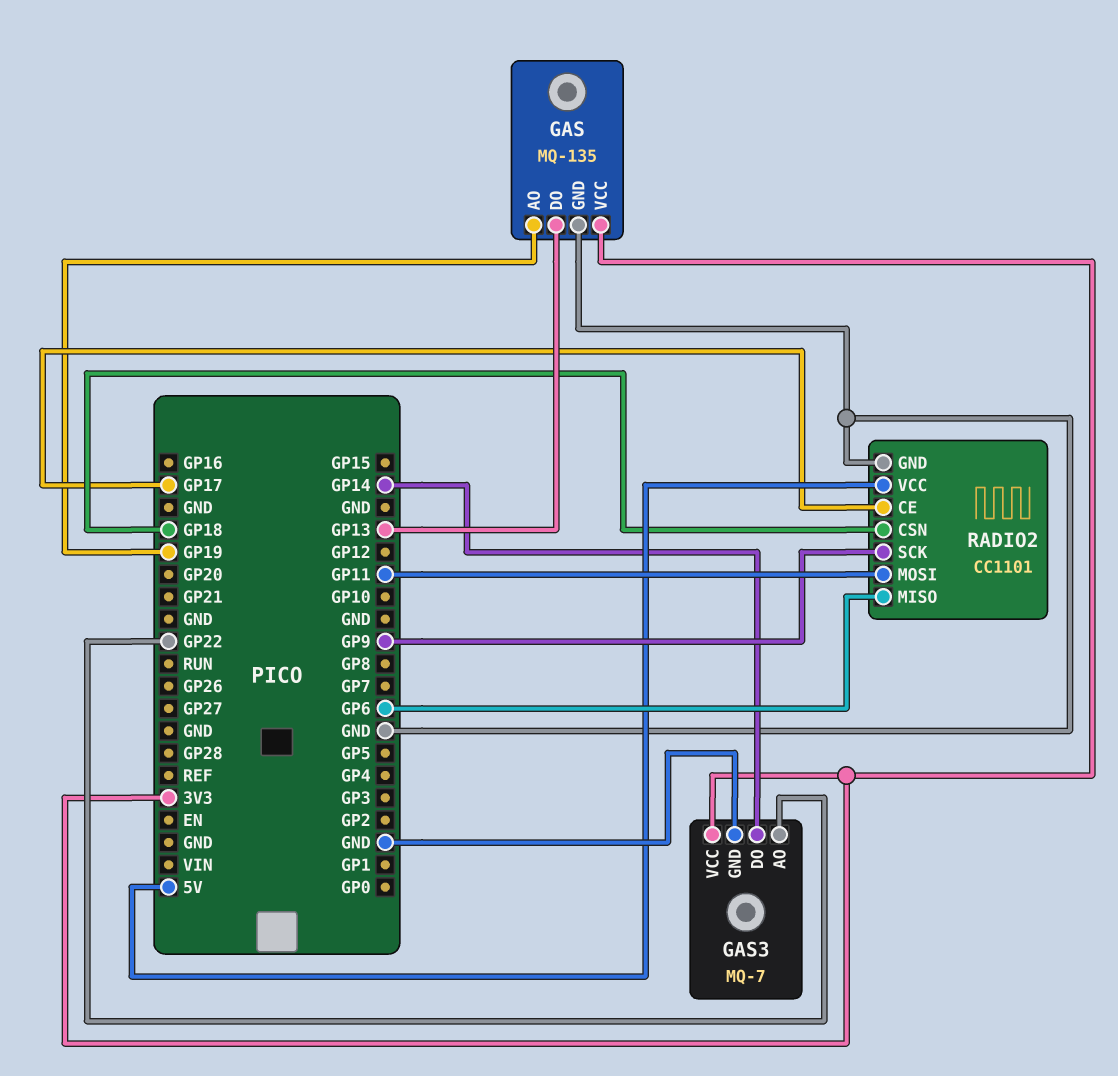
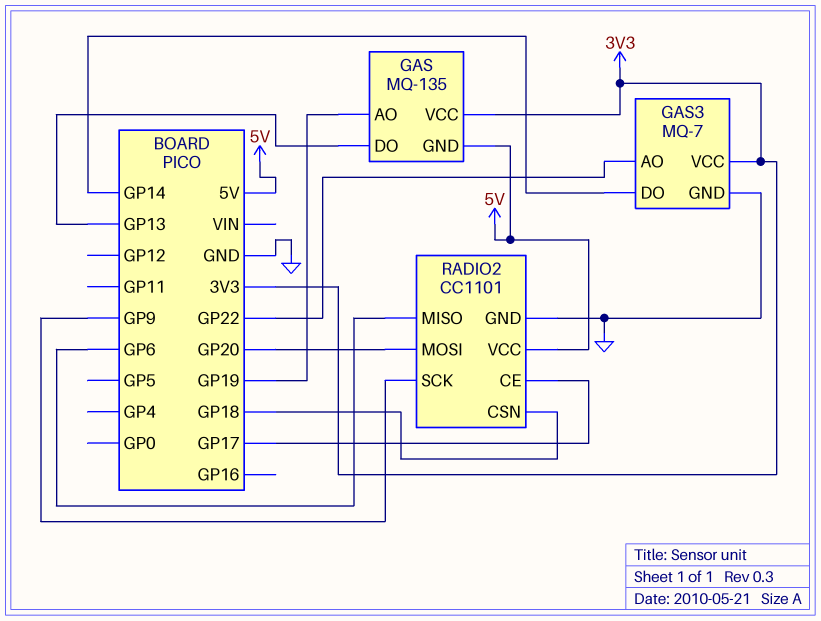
GAS pin GND: GND -> 5V
RADIO2 pin MOSI: GP11 -> GP20

